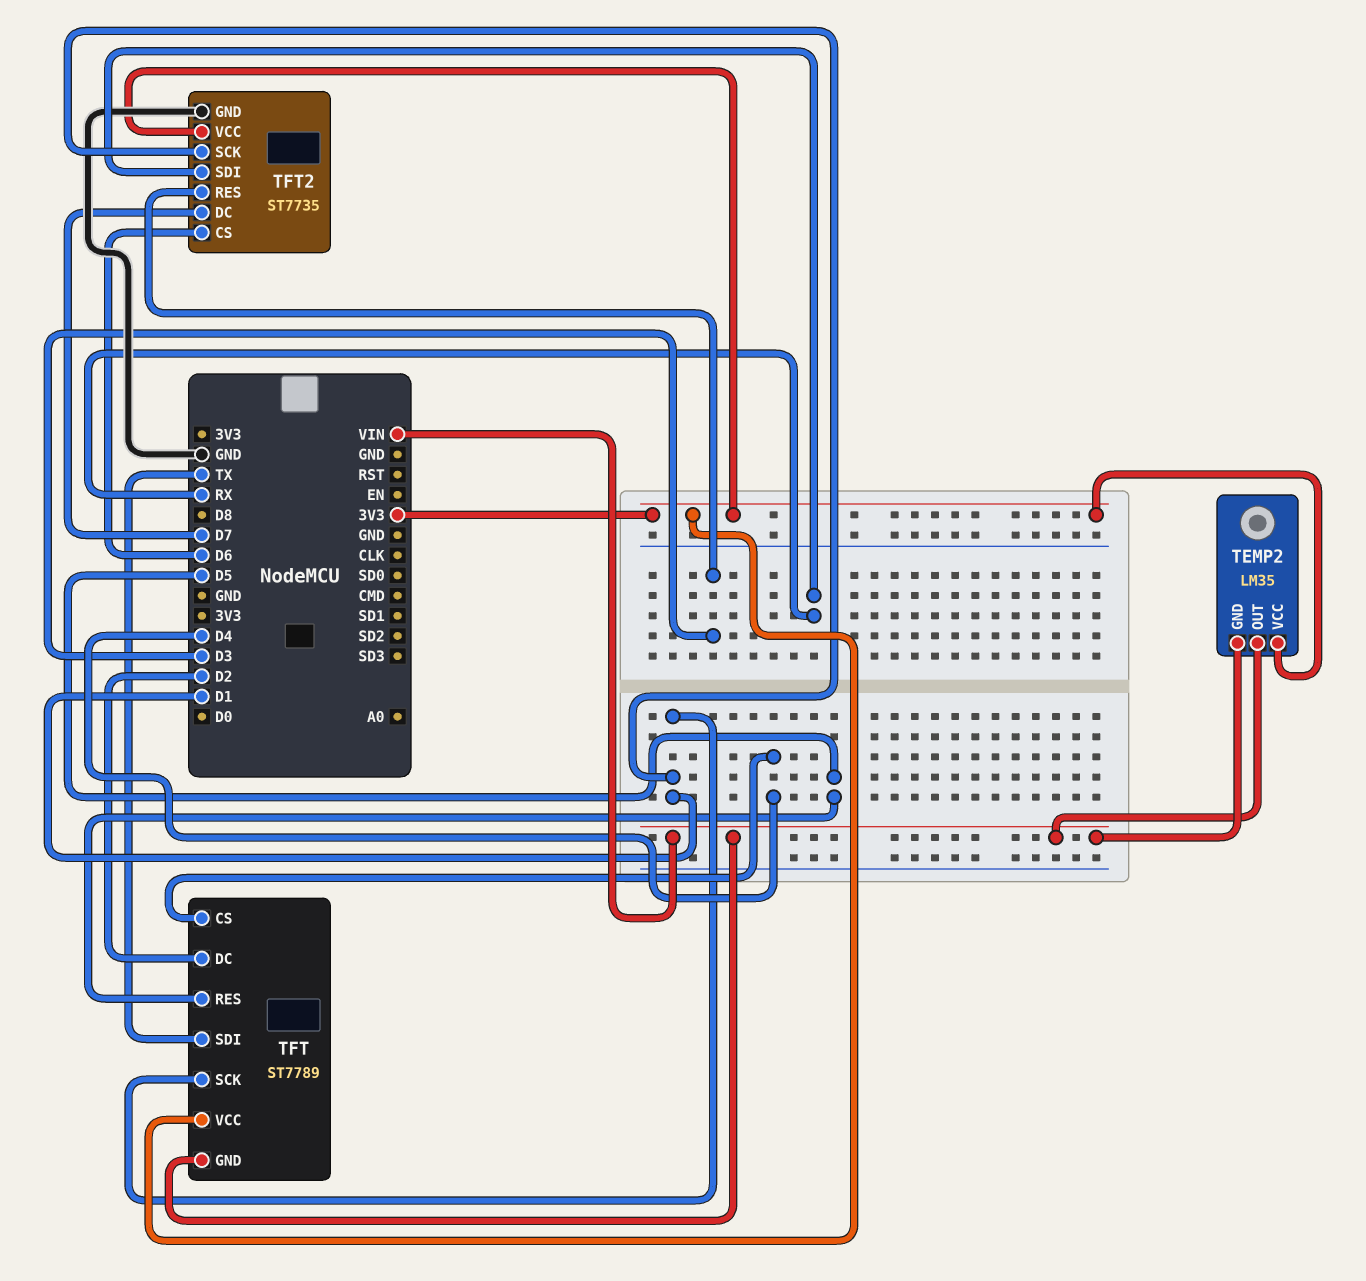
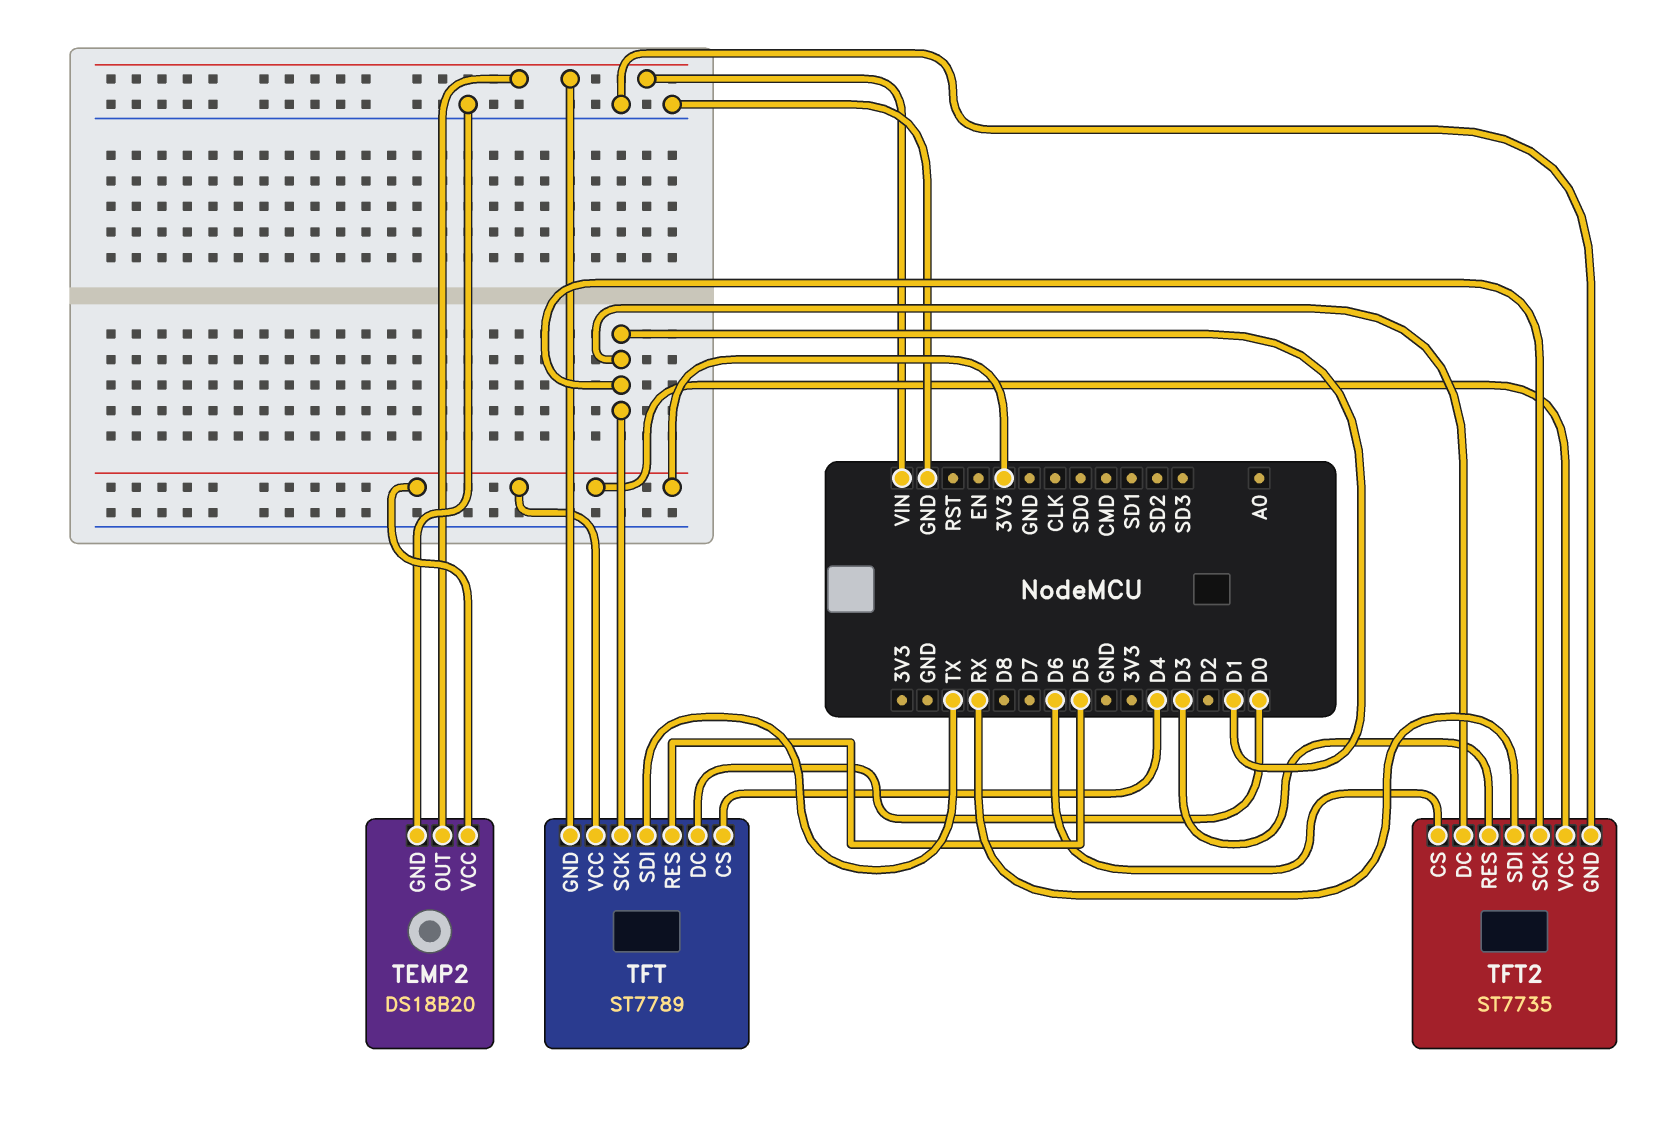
TEMP2: LM35 -> DS18B20
TEMP2 pin GND: VIN -> GND
TFT pin DC: D2 -> D0
TFT2 pin DC: D7 -> D1

